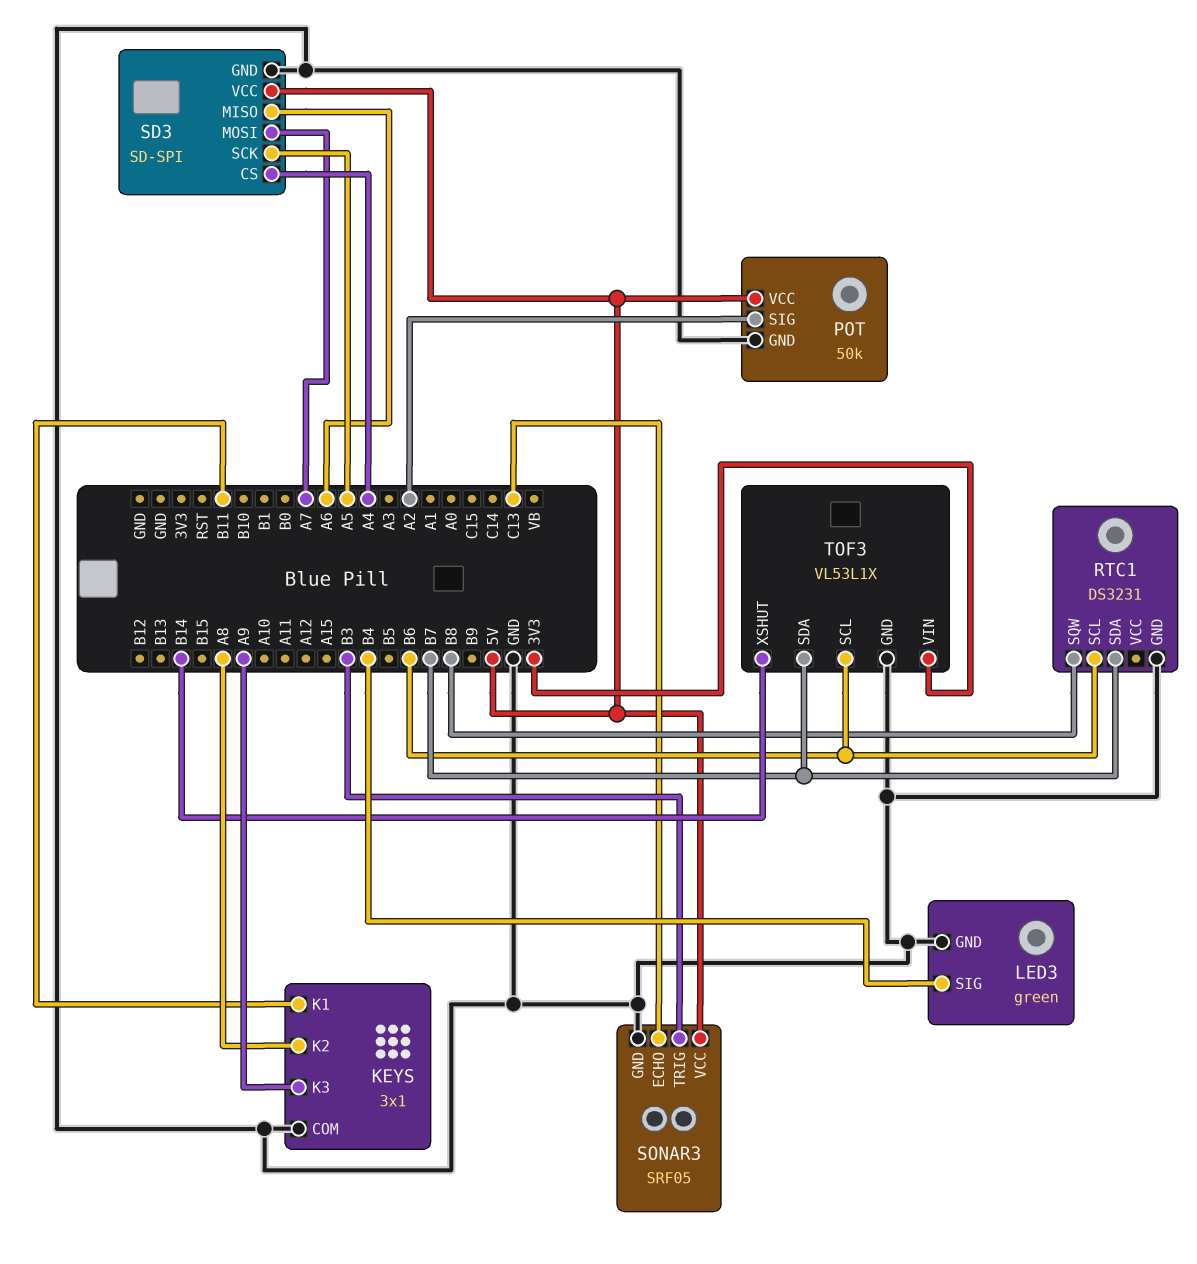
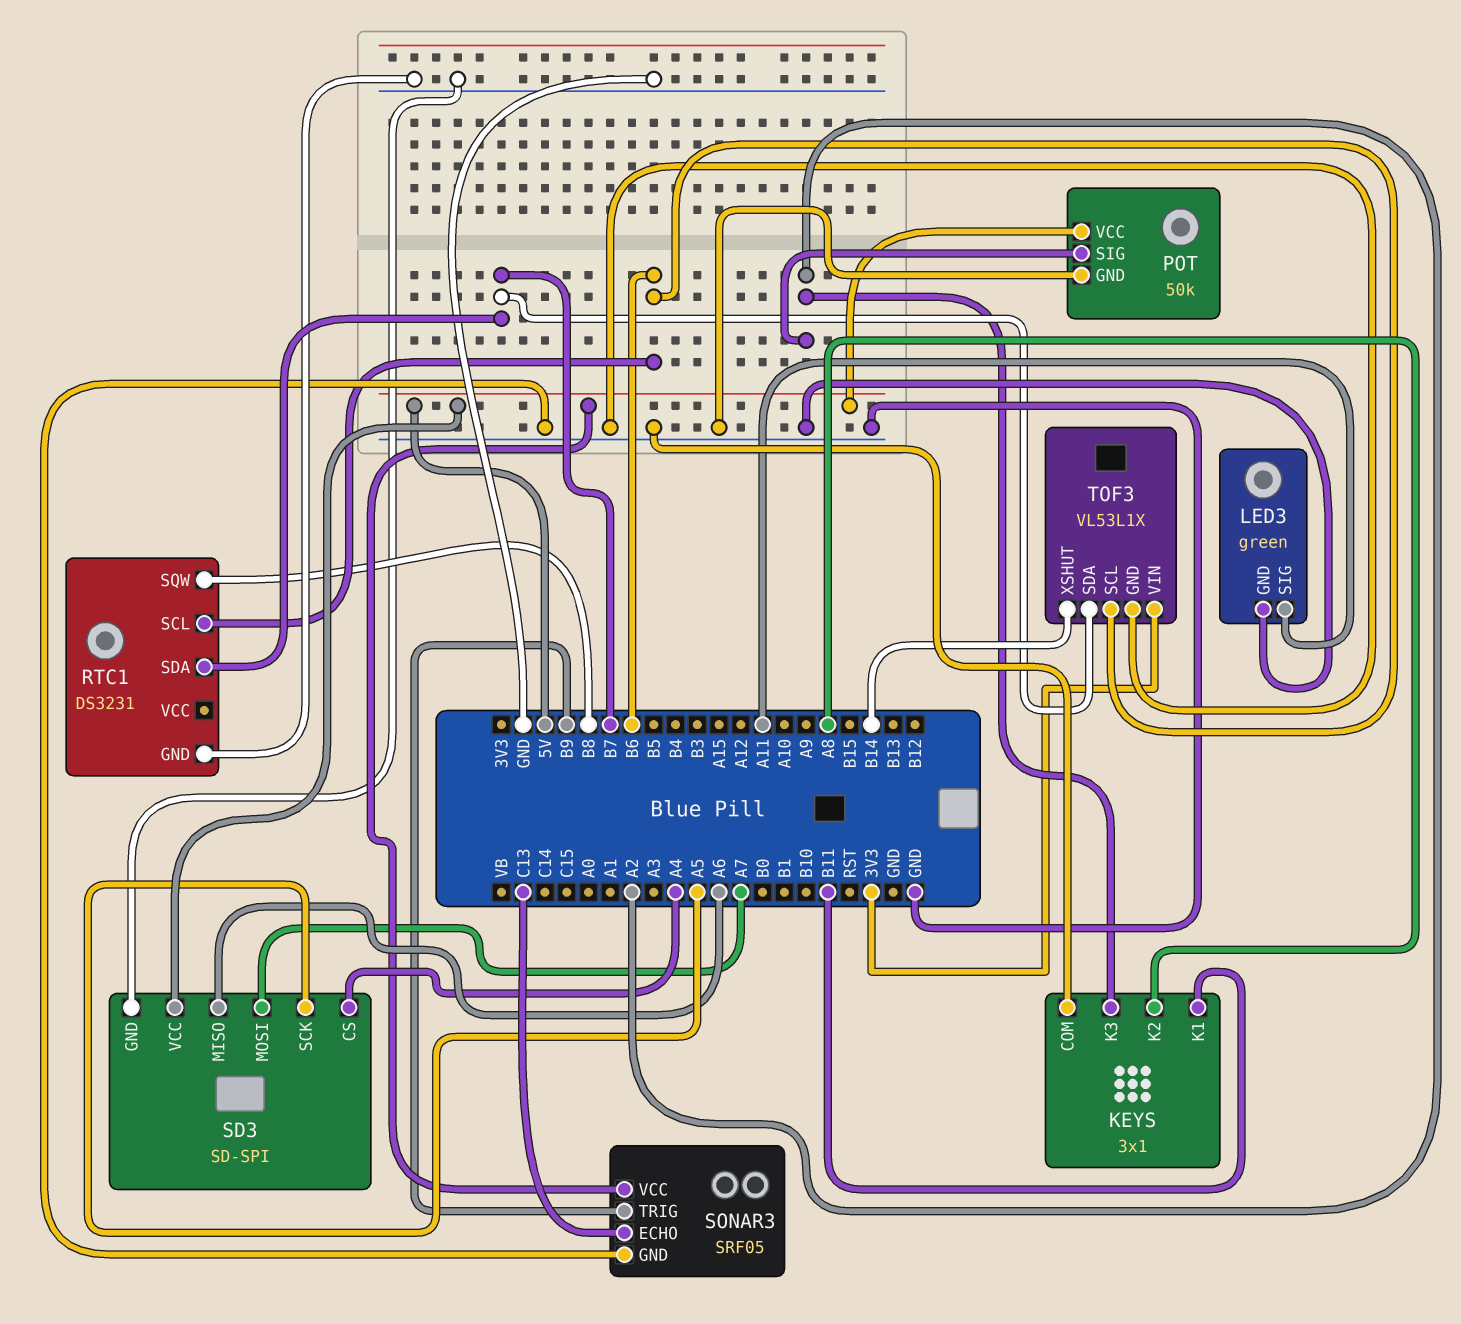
KEYS pin K3: A9 -> A2
LED3 pin SIG: B4 -> A11
SONAR3 pin TRIG: B3 -> B9

